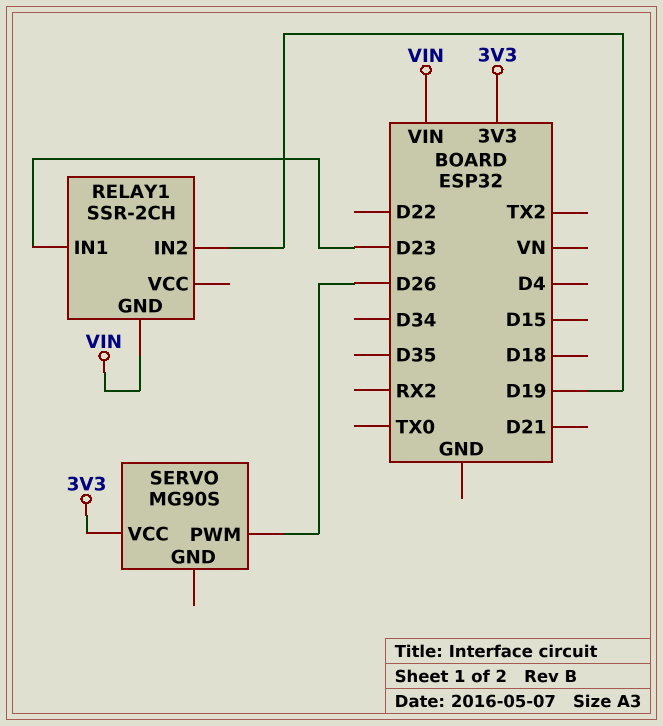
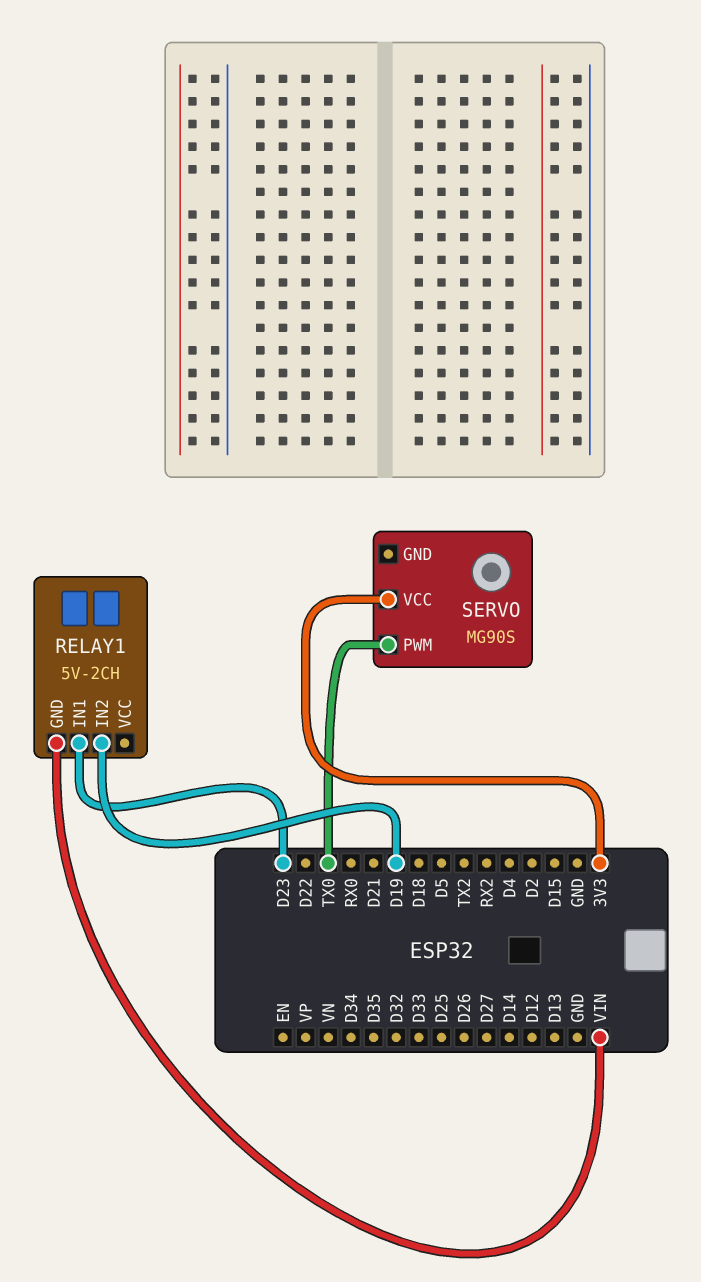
RELAY1: SSR-2CH -> 5V-2CH
SERVO pin PWM: D26 -> TX0

